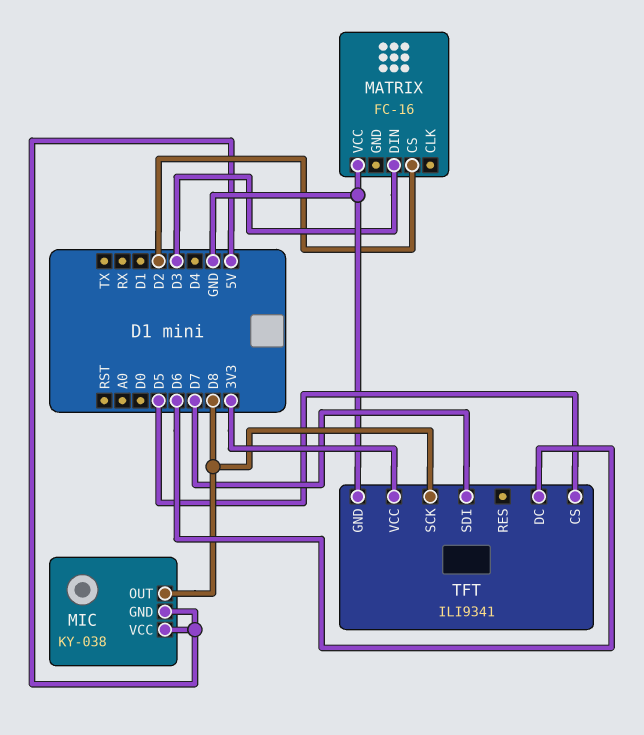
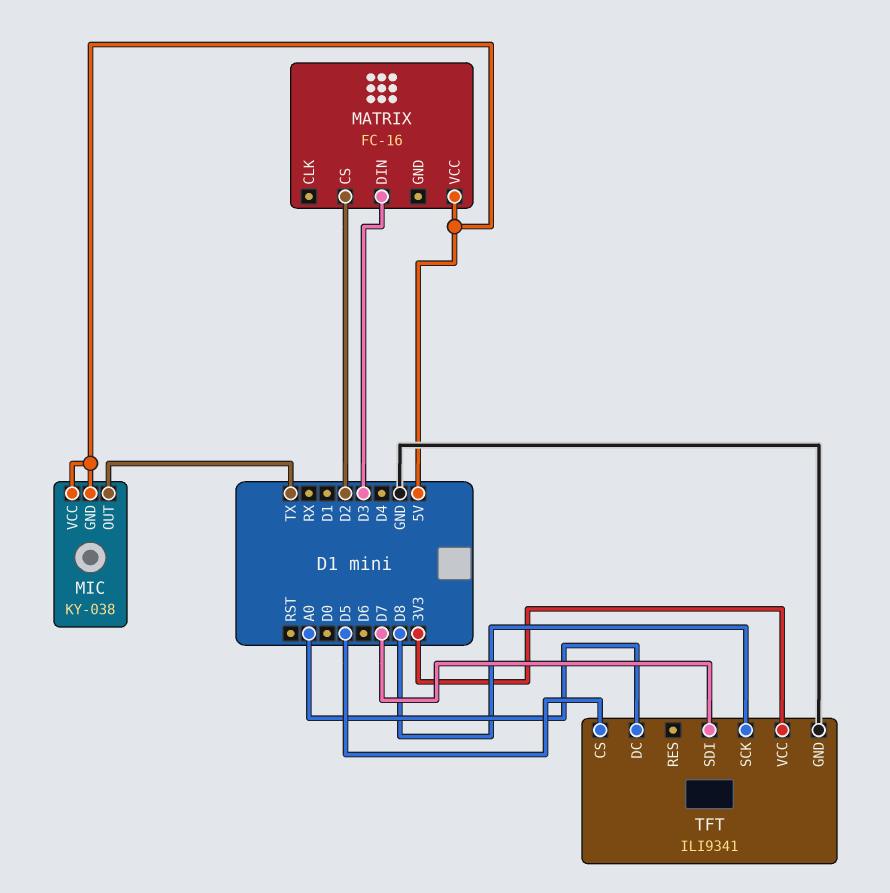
MATRIX pin VCC: GND -> 5V
MIC pin OUT: D8 -> TX
TFT pin DC: D6 -> A0

